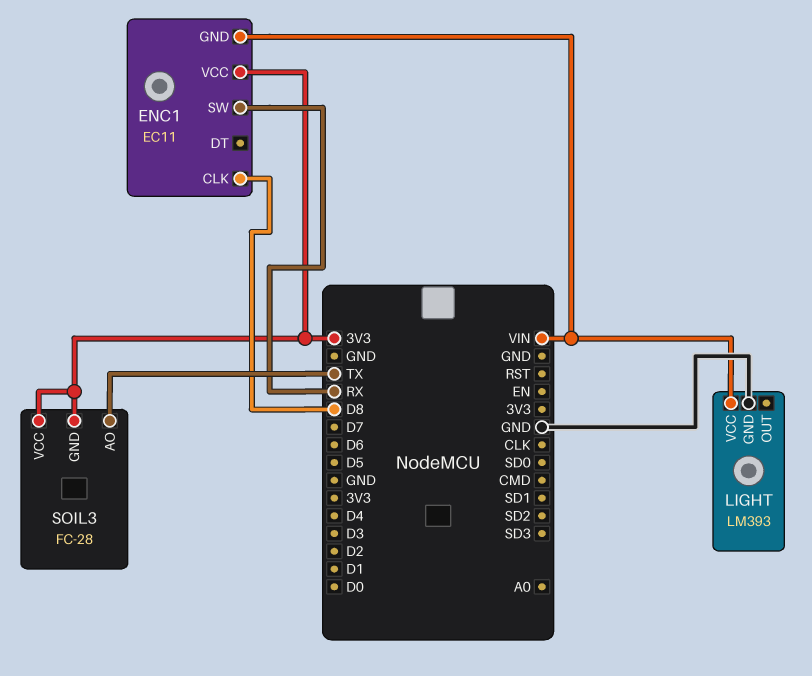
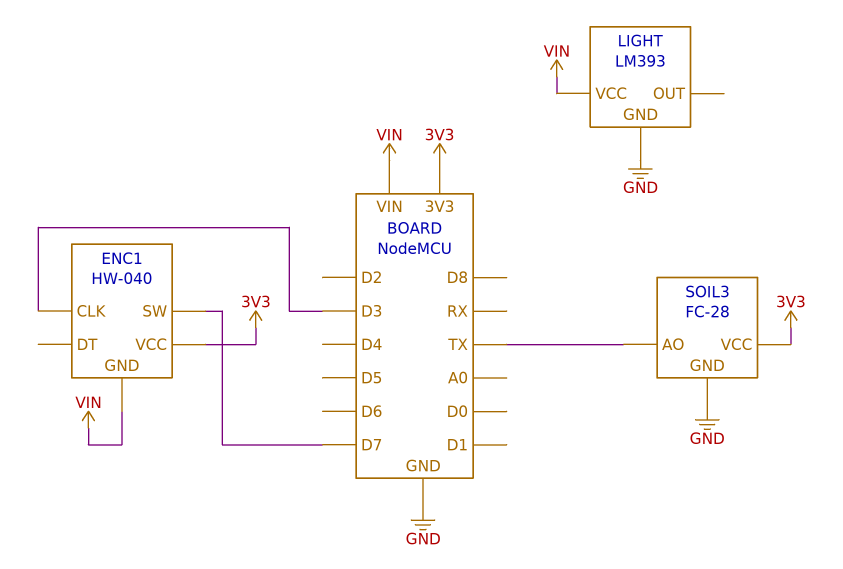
ENC1: EC11 -> HW-040
ENC1 pin CLK: D8 -> D3
ENC1 pin SW: RX -> D7
SOIL3 pin GND: 3V3 -> GND

